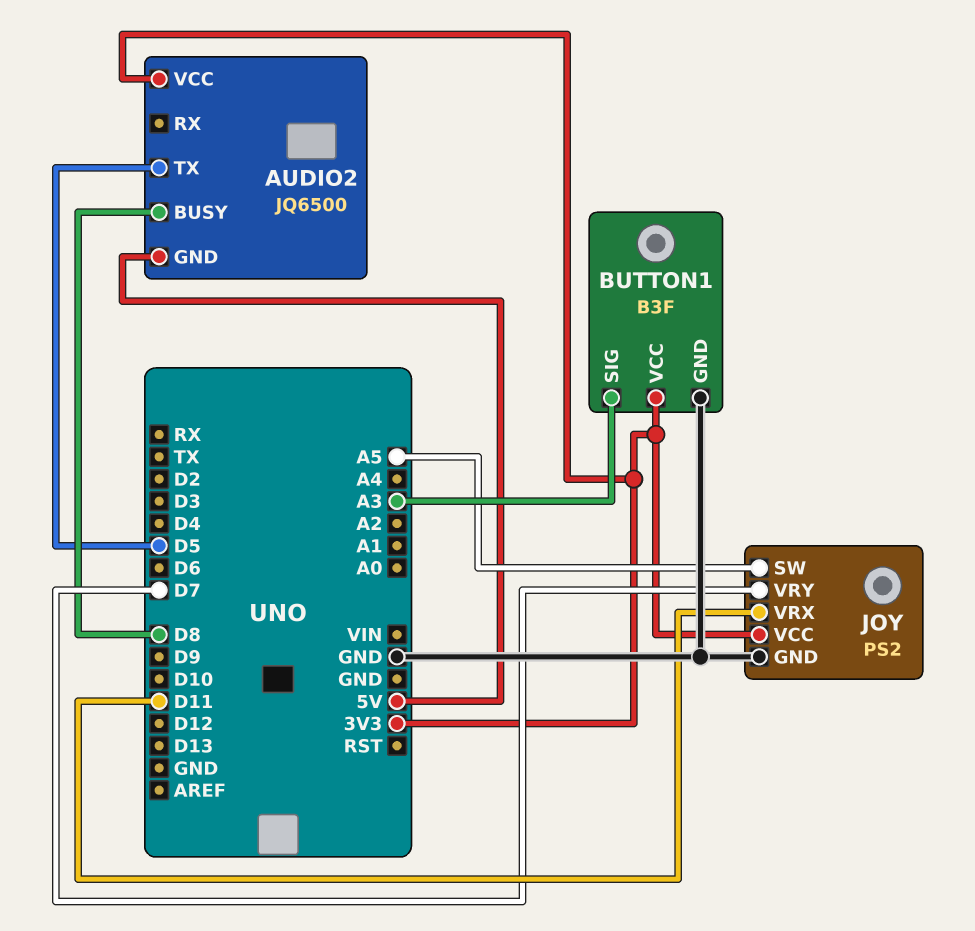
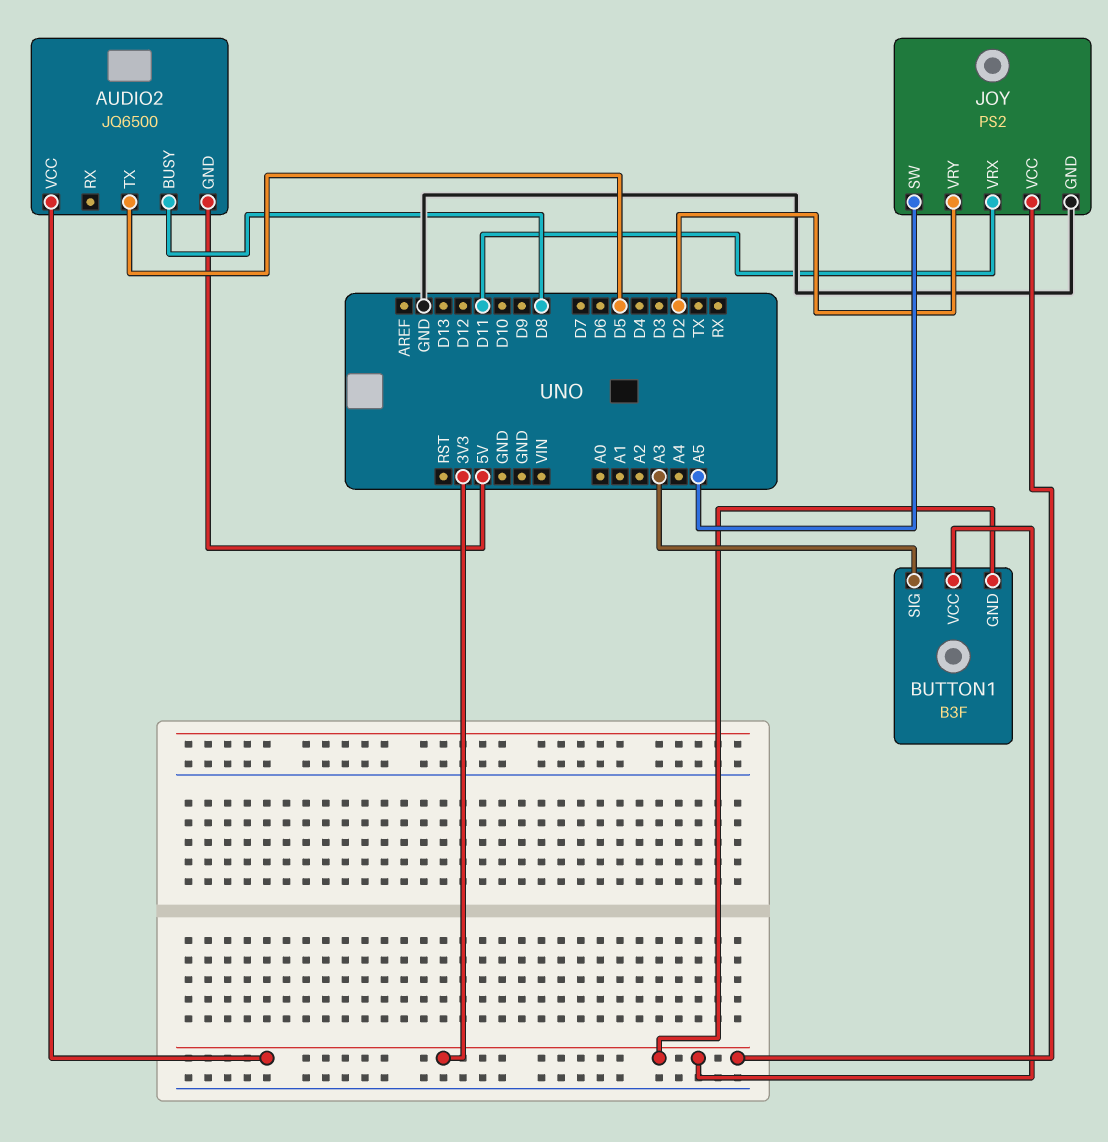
BUTTON1 pin GND: GND -> 3V3
JOY pin VRY: D7 -> D2

